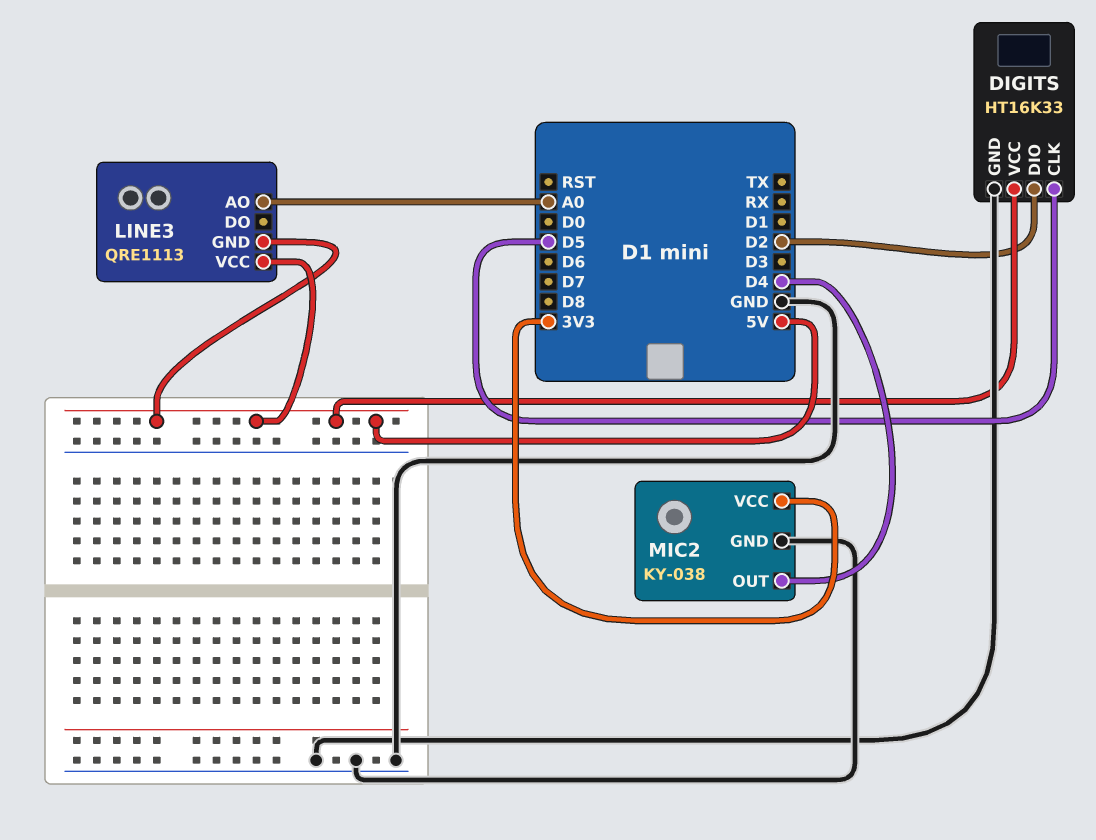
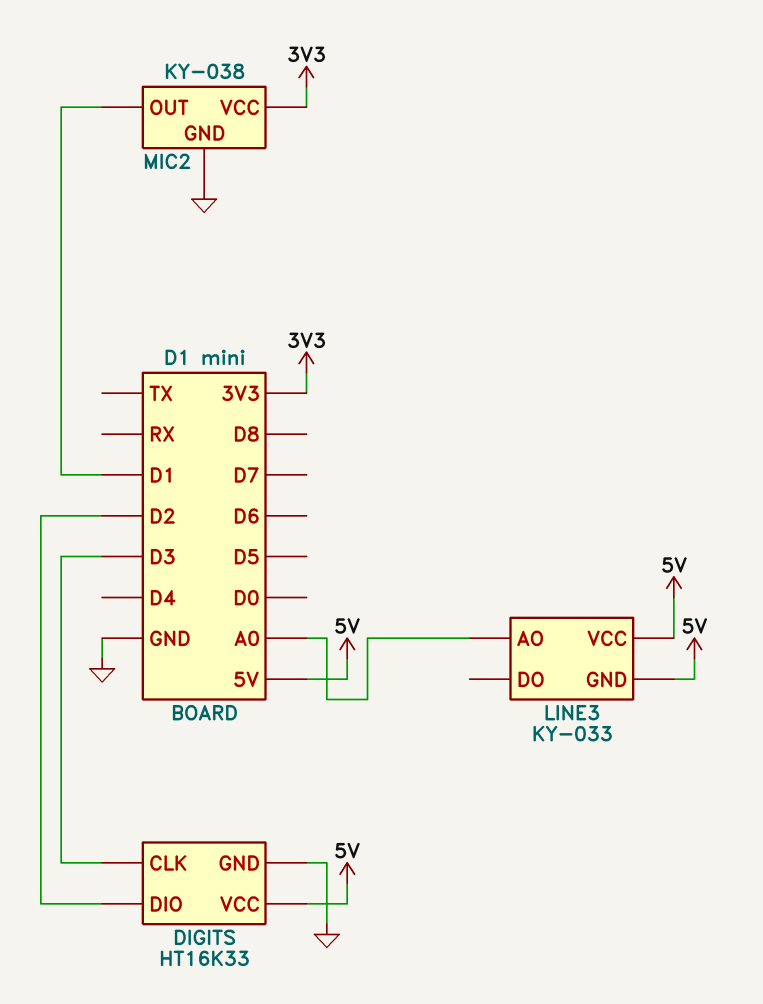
DIGITS pin CLK: D5 -> D3
LINE3: QRE1113 -> KY-033
MIC2 pin OUT: D4 -> D1

